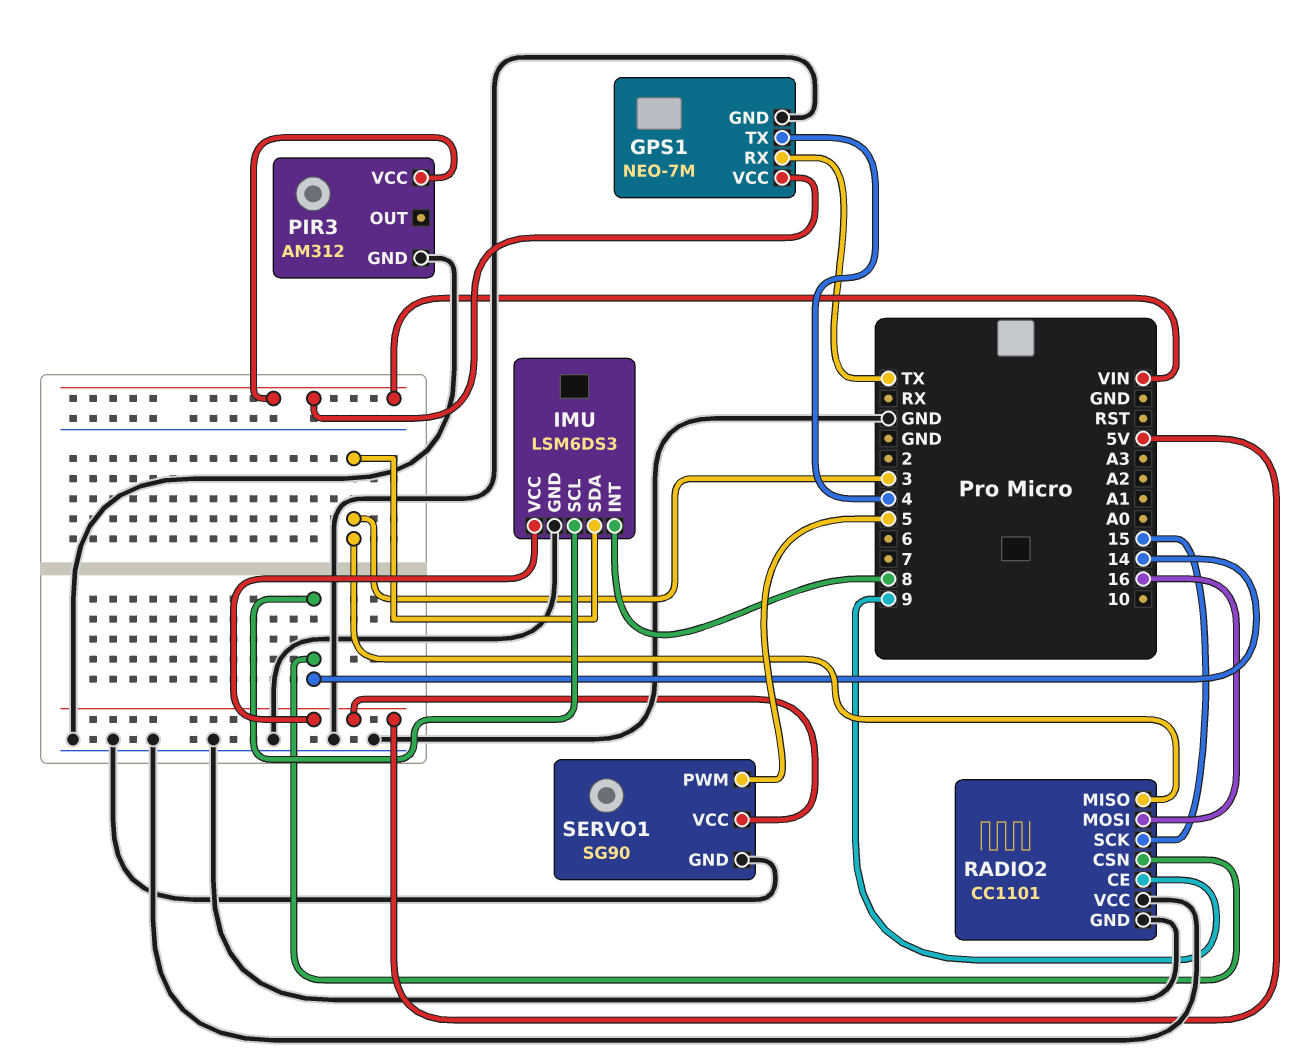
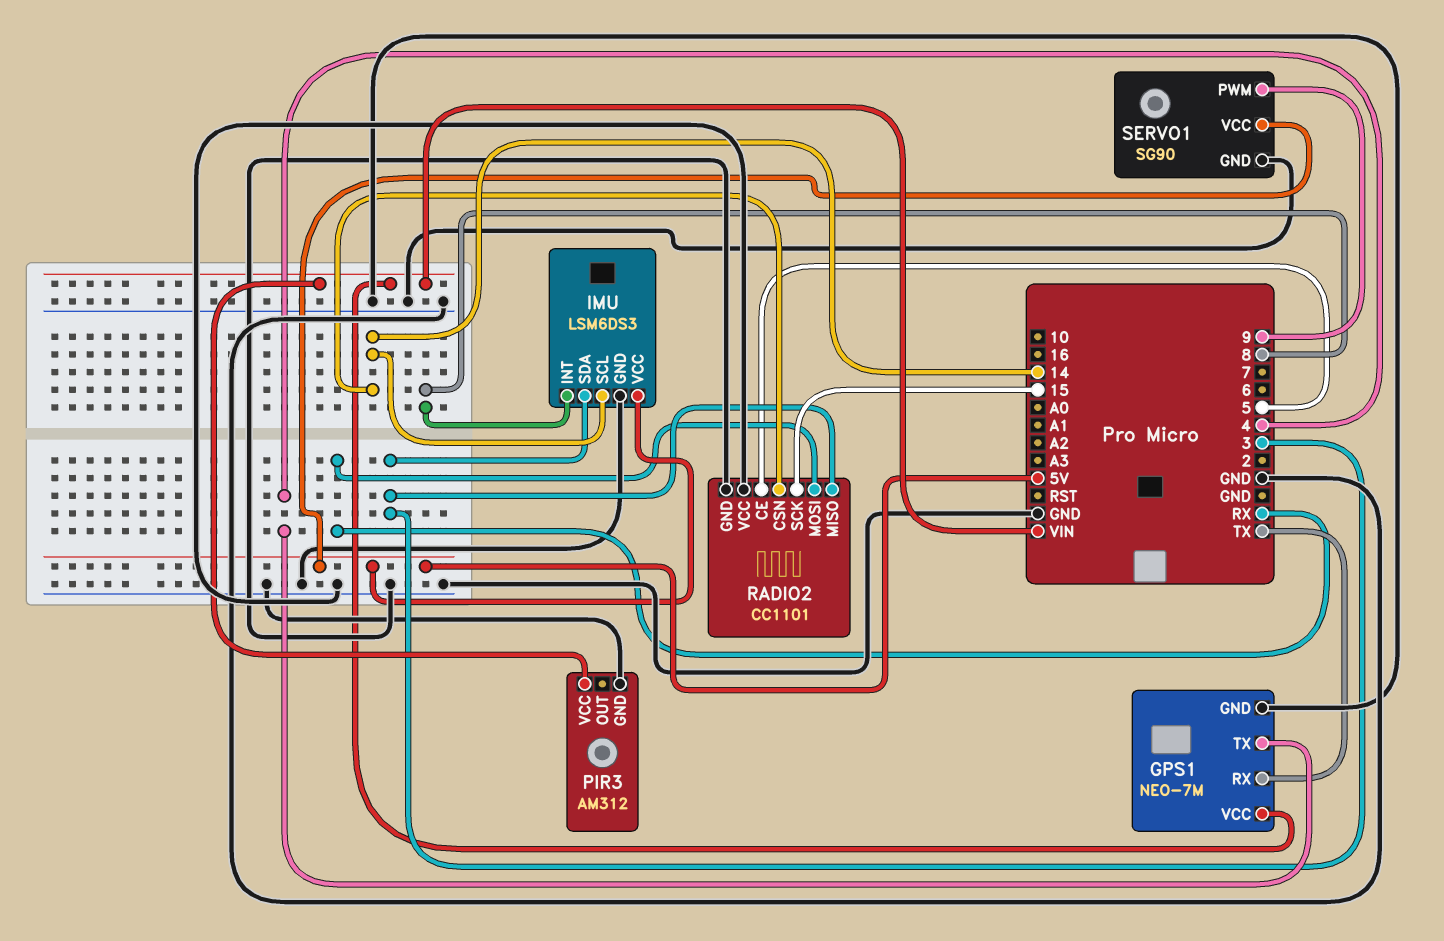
RADIO2 pin CE: 9 -> 5
RADIO2 pin MOSI: 16 -> RX
SERVO1 pin PWM: 5 -> 9

